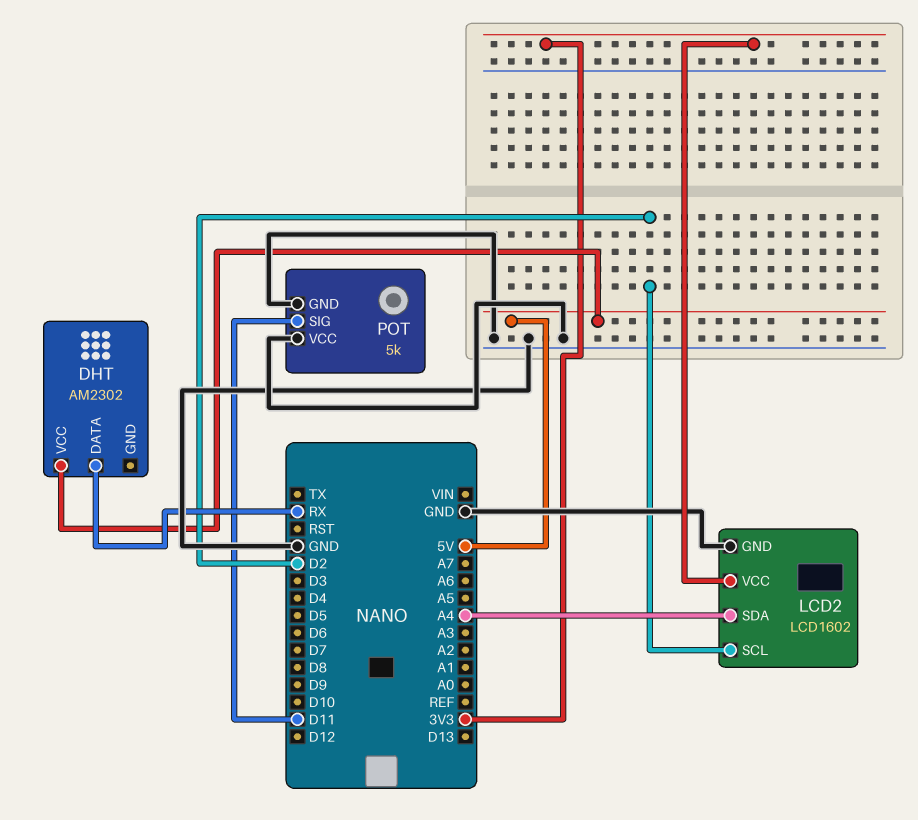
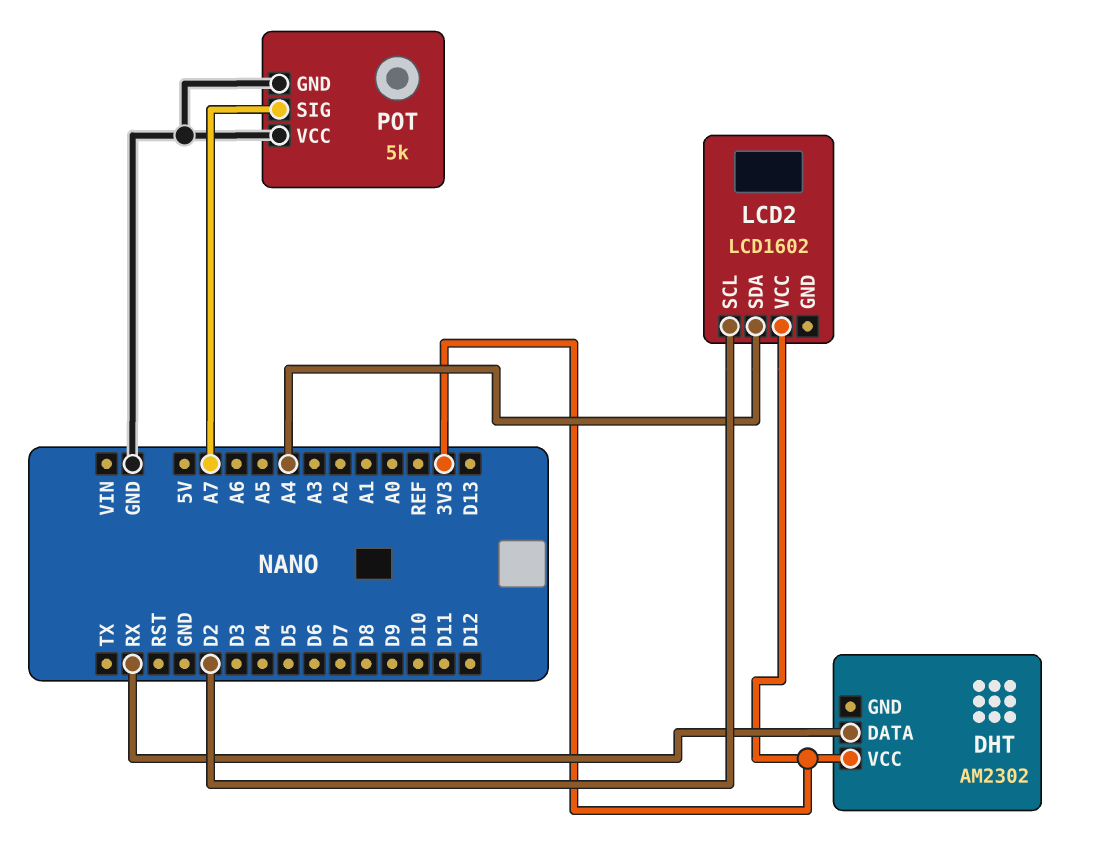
DHT pin VCC: 5V -> 3V3
LCD2 pin GND: GND -> none
POT pin SIG: D11 -> A7

